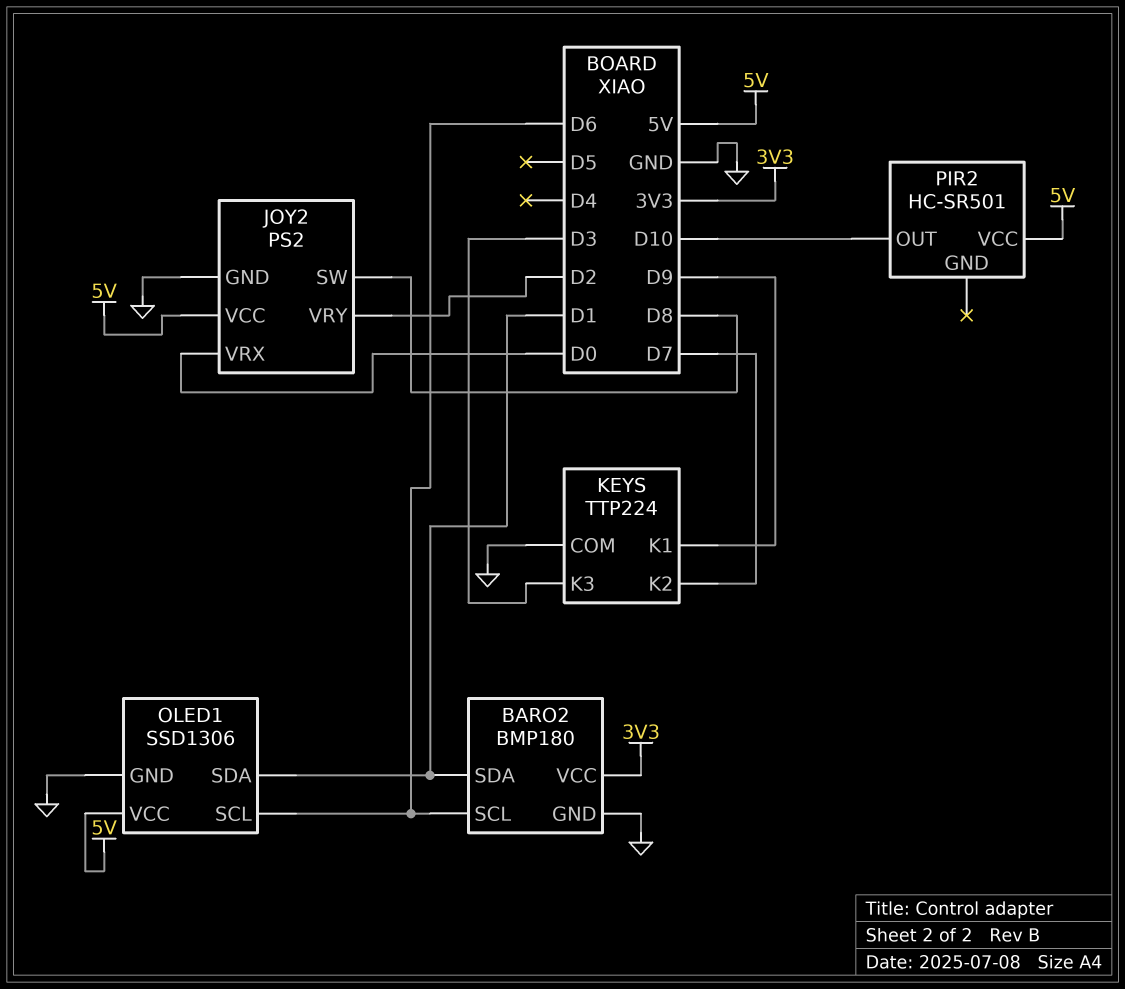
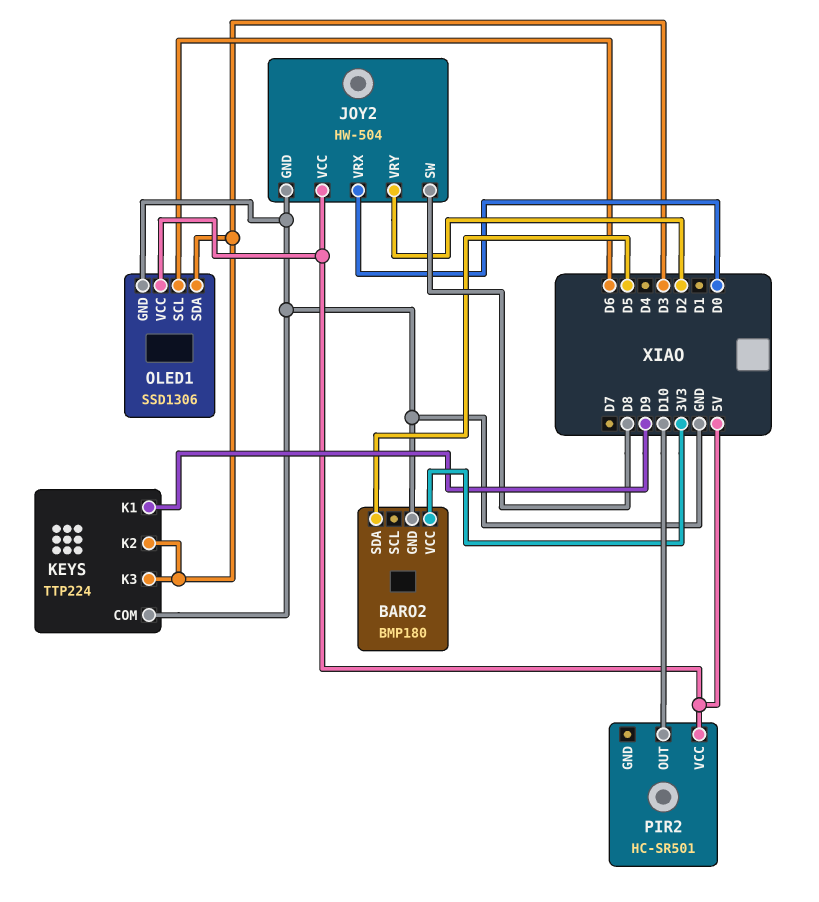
BARO2 pin SCL: D6 -> none
BARO2 pin SDA: D1 -> D5
JOY2: PS2 -> HW-504
KEYS pin K2: D7 -> D3
OLED1 pin SDA: D1 -> D3

